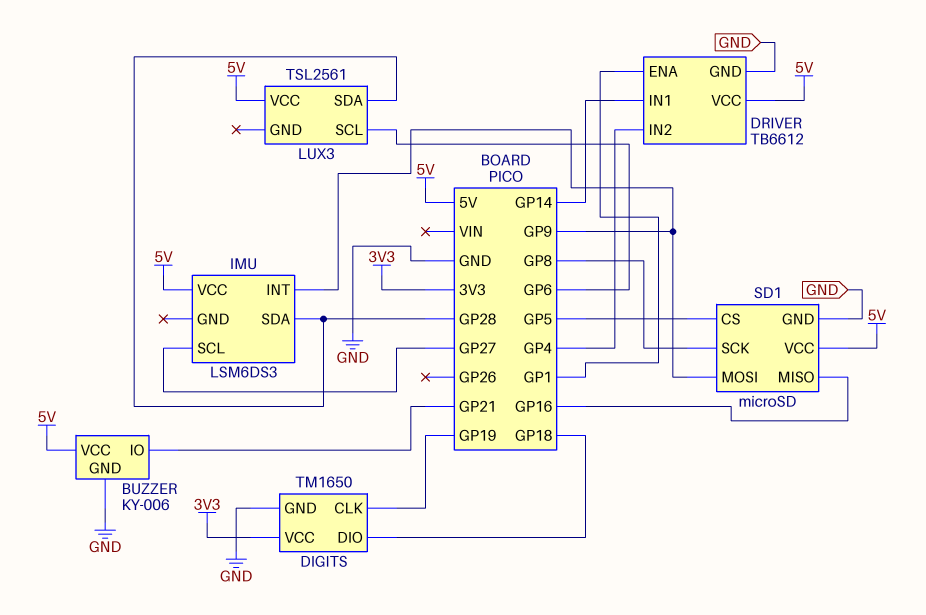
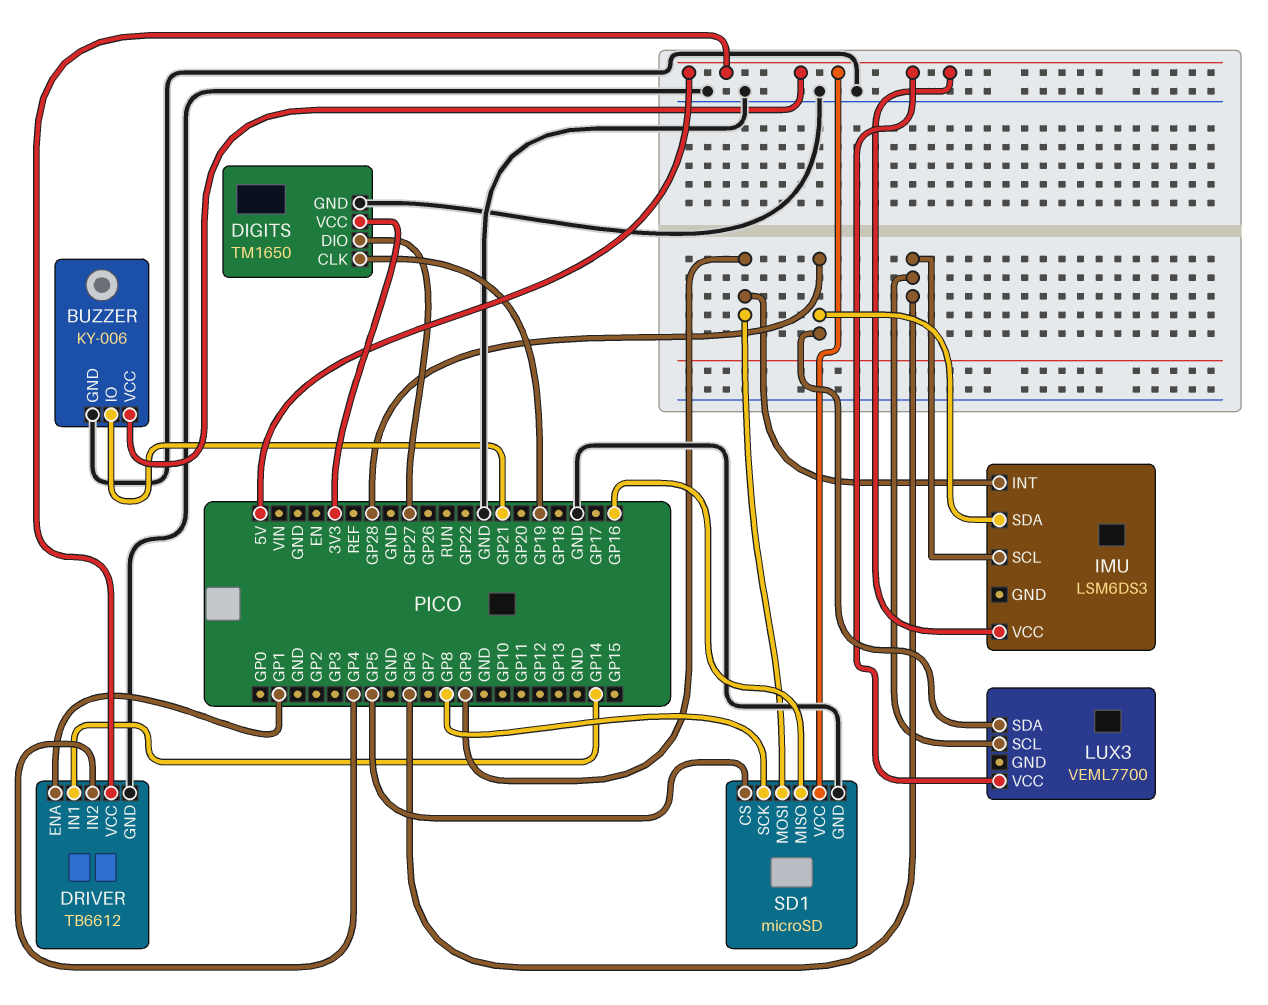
DIGITS pin DIO: GP18 -> GP27
IMU pin SCL: GP27 -> GP6
LUX3: TSL2561 -> VEML7700

